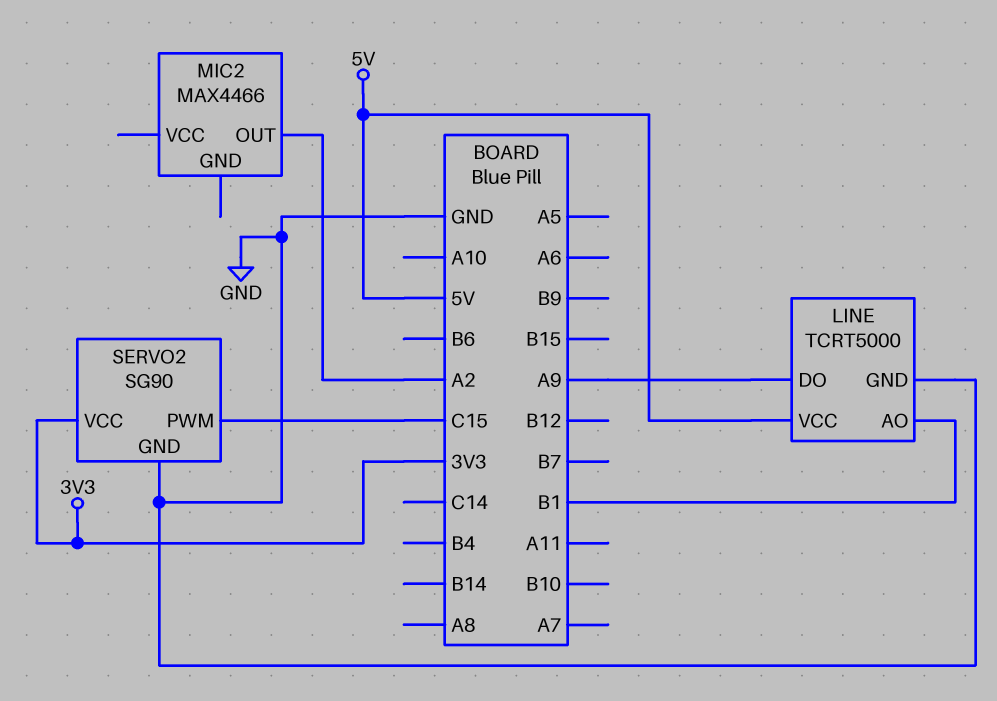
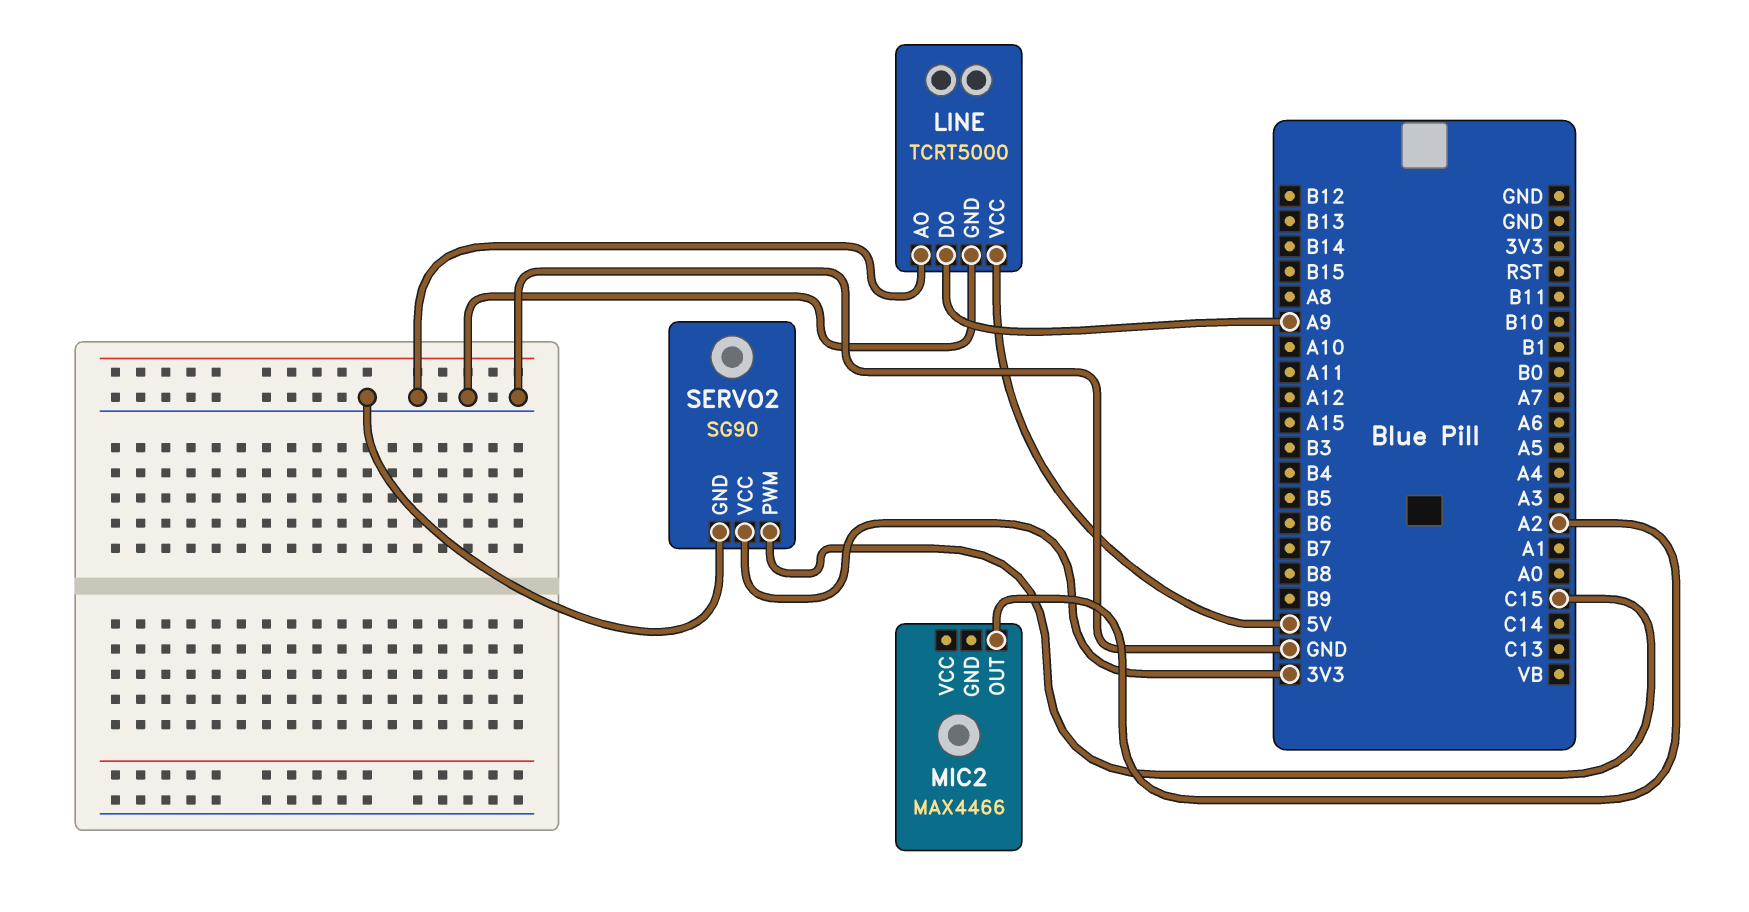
LINE pin AO: B1 -> GND

